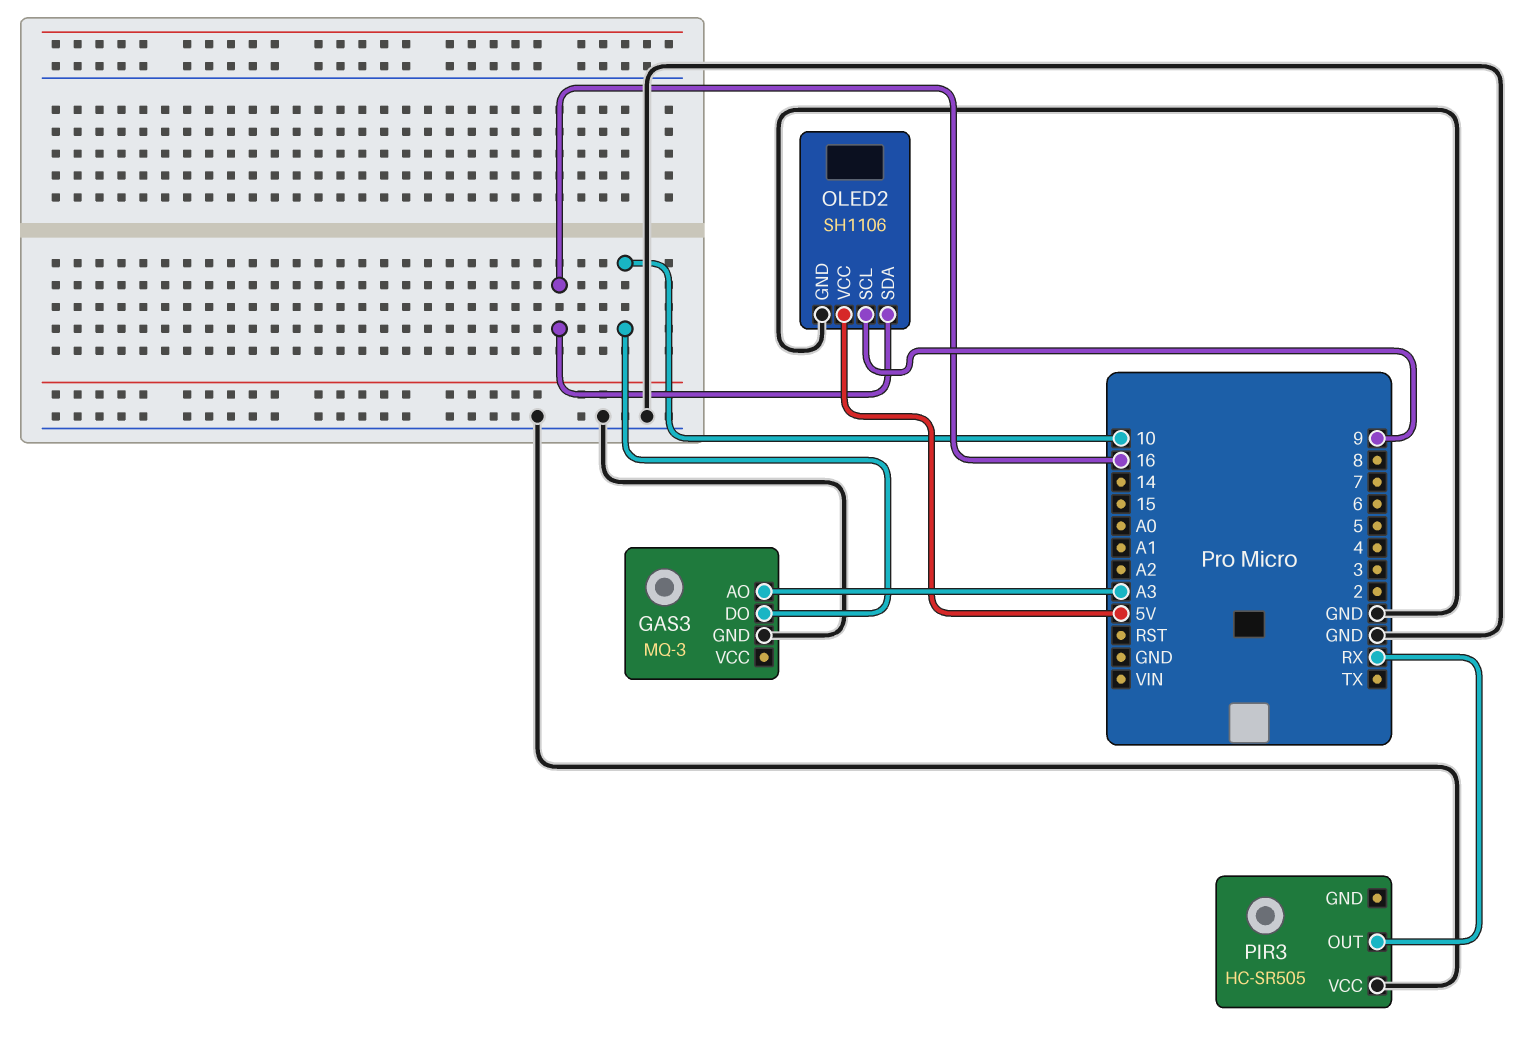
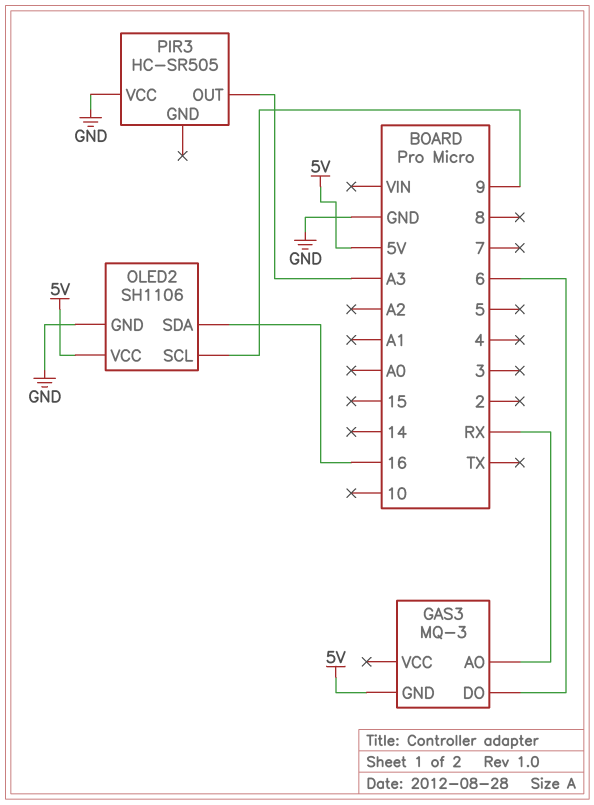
GAS3 pin AO: A3 -> RX
GAS3 pin DO: 10 -> 6
GAS3 pin GND: GND -> 5V
PIR3 pin OUT: RX -> A3

